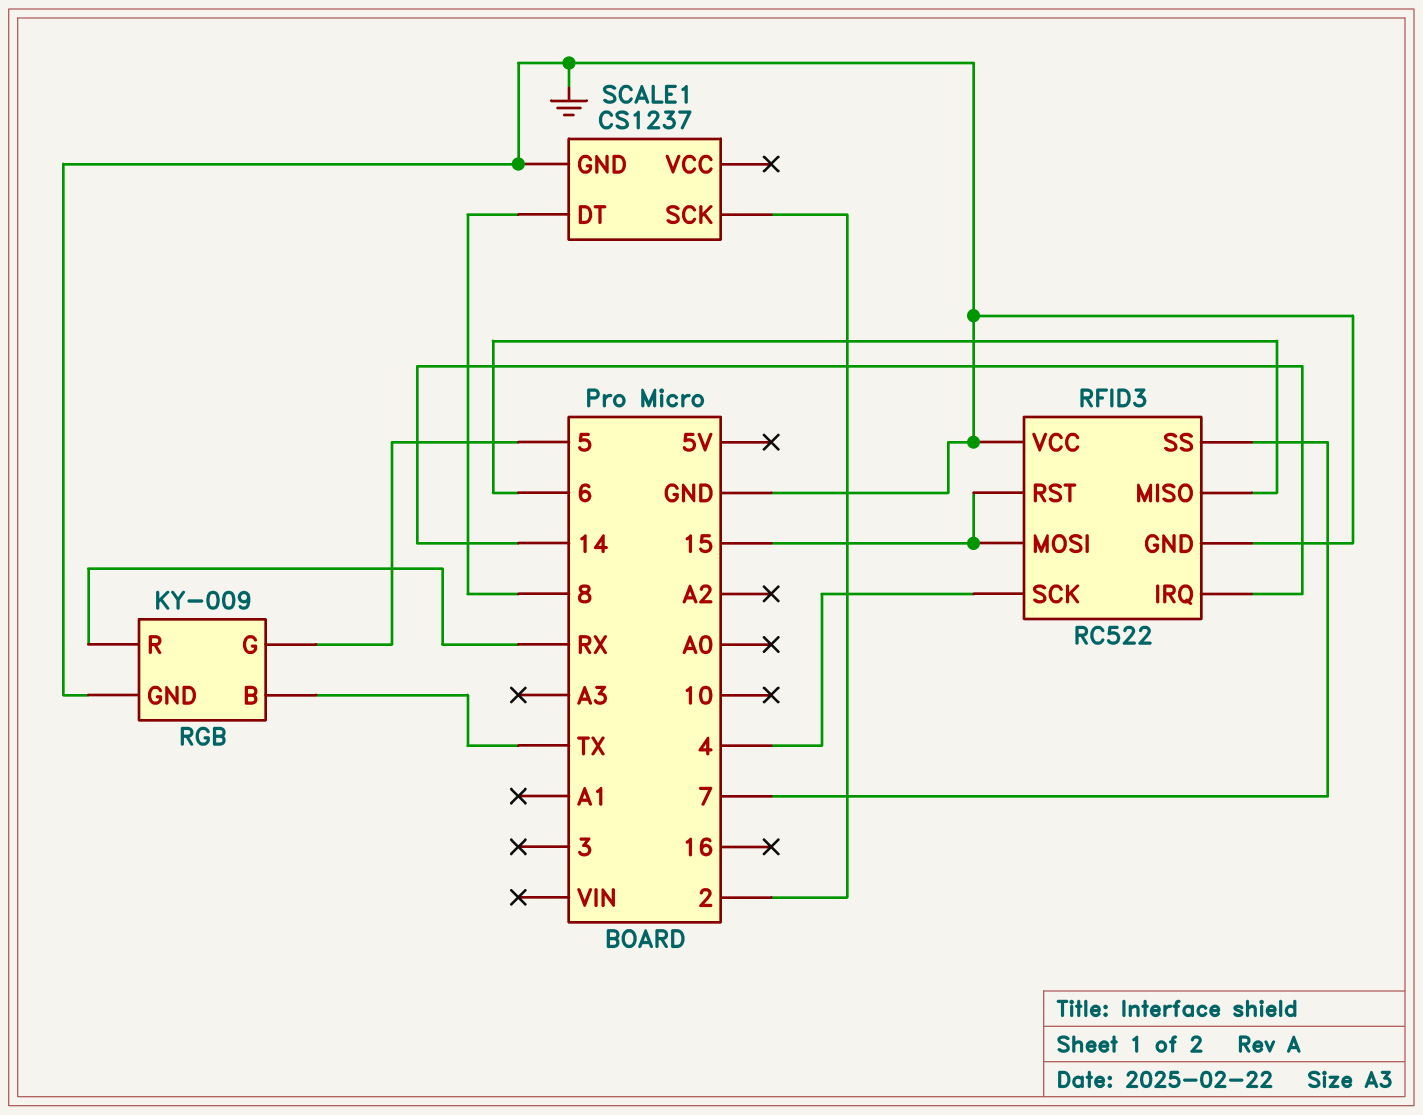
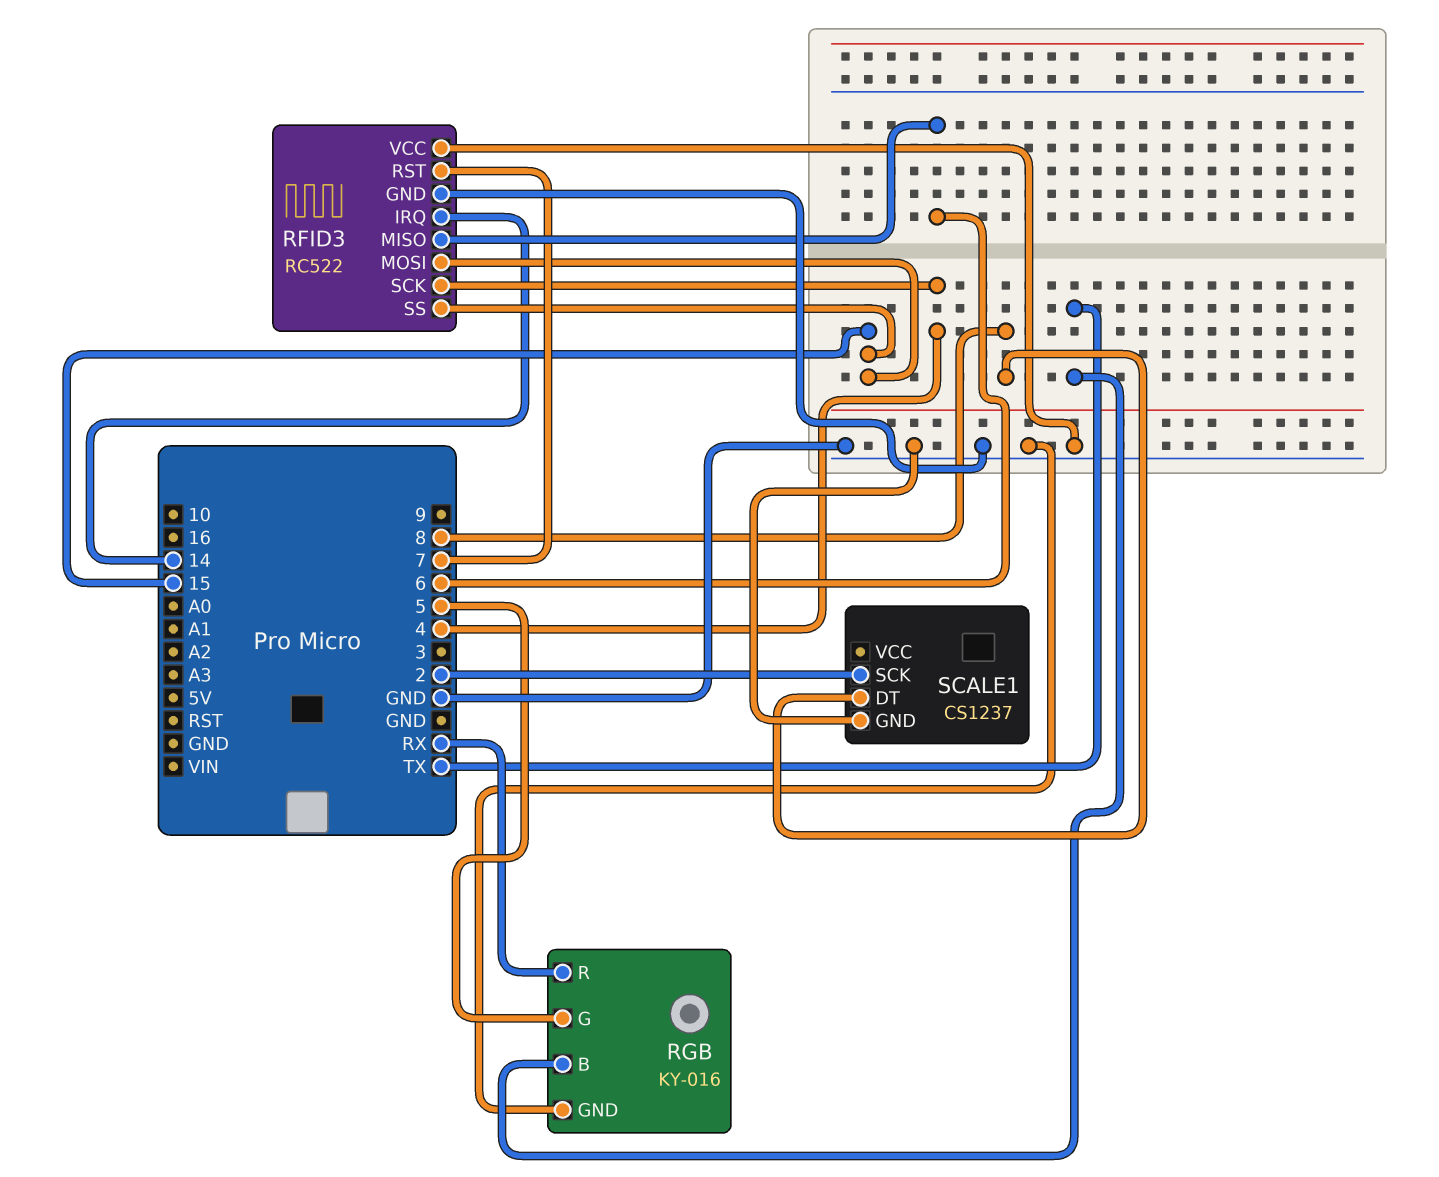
RFID3 pin RST: 15 -> 7
RFID3 pin SS: 7 -> 15
RGB: KY-009 -> KY-016

